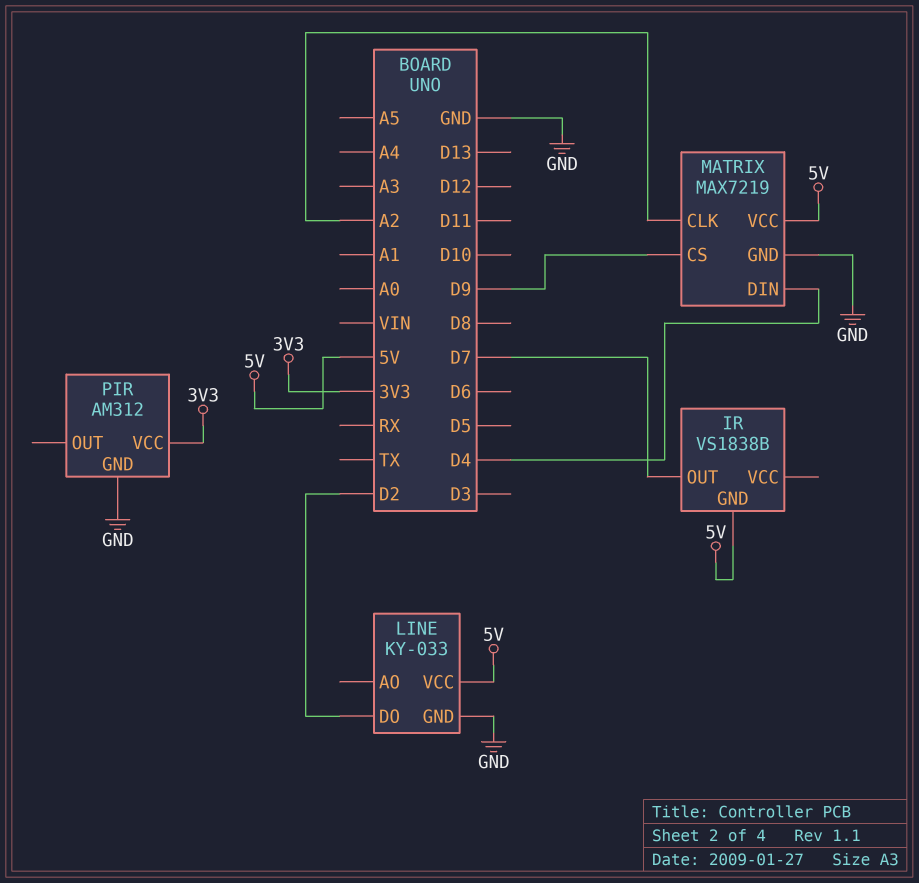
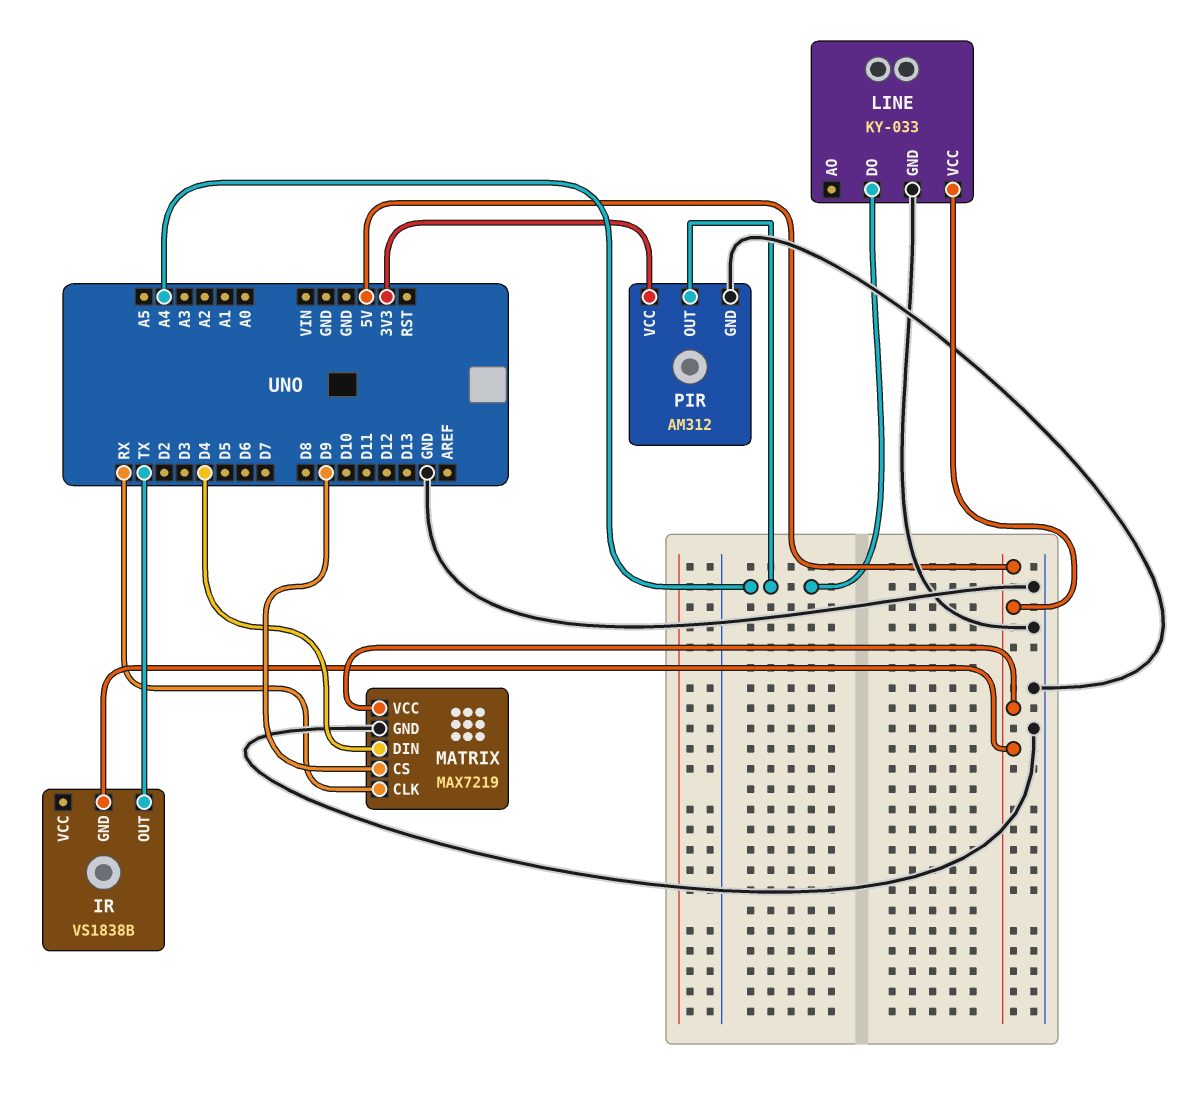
IR pin OUT: D7 -> TX
LINE pin DO: D2 -> A4
MATRIX pin CLK: A2 -> RX
PIR pin OUT: none -> A4

